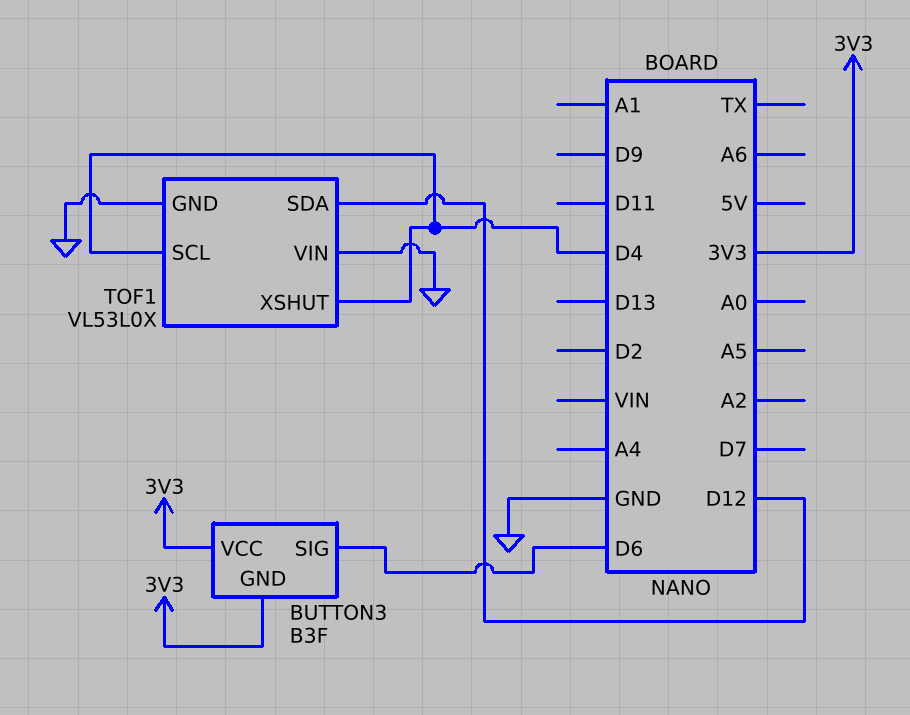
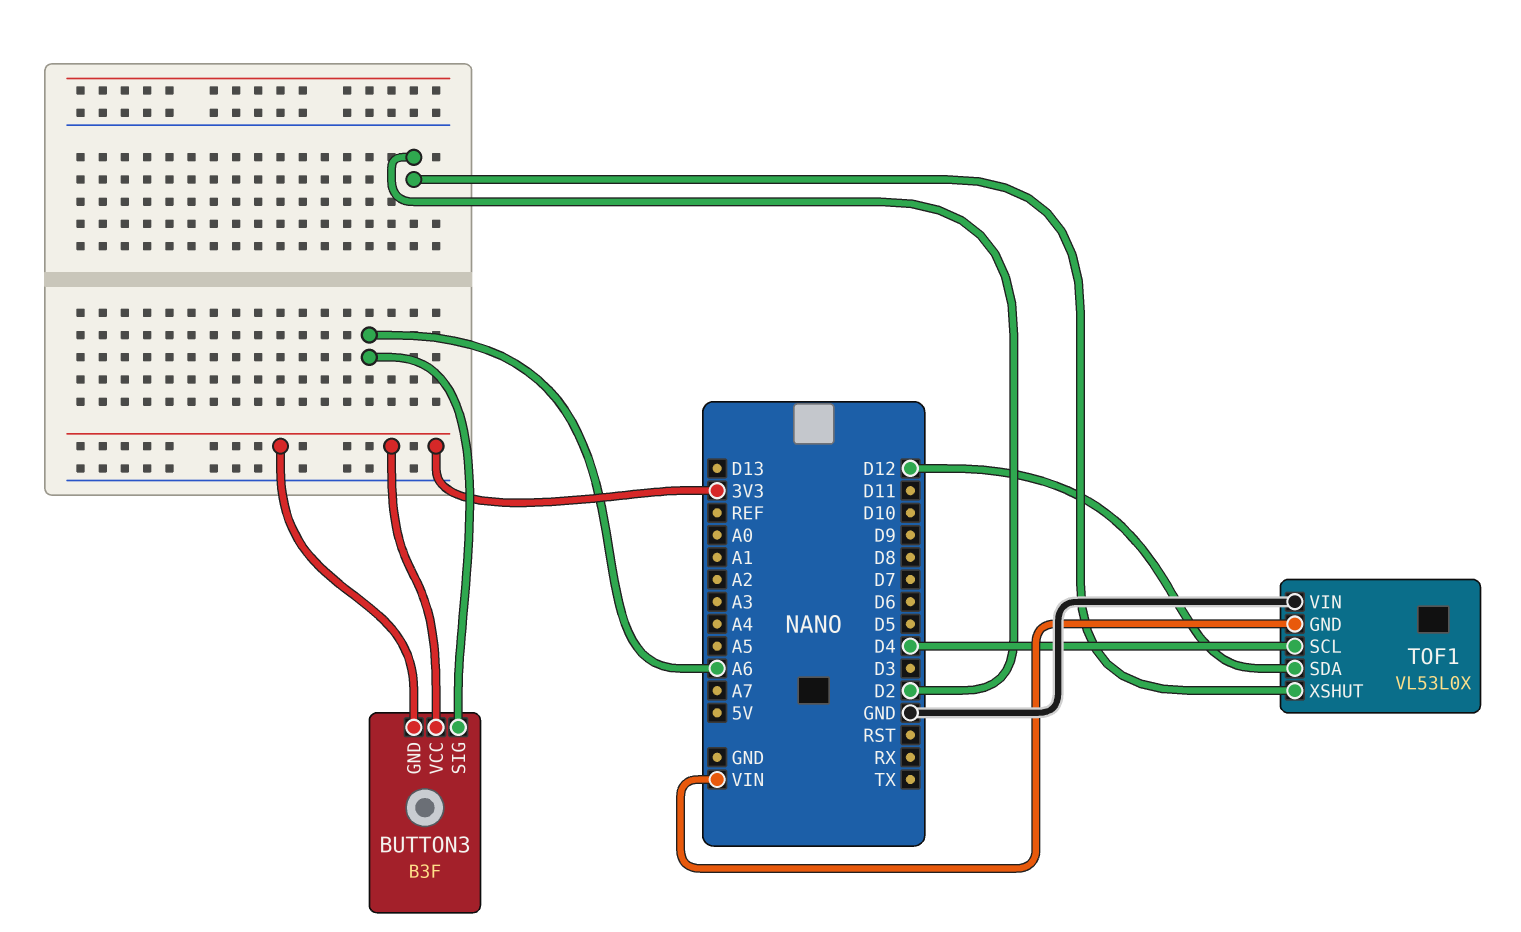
BUTTON3 pin SIG: D6 -> A6
TOF1 pin GND: GND -> VIN
TOF1 pin XSHUT: D4 -> D2

